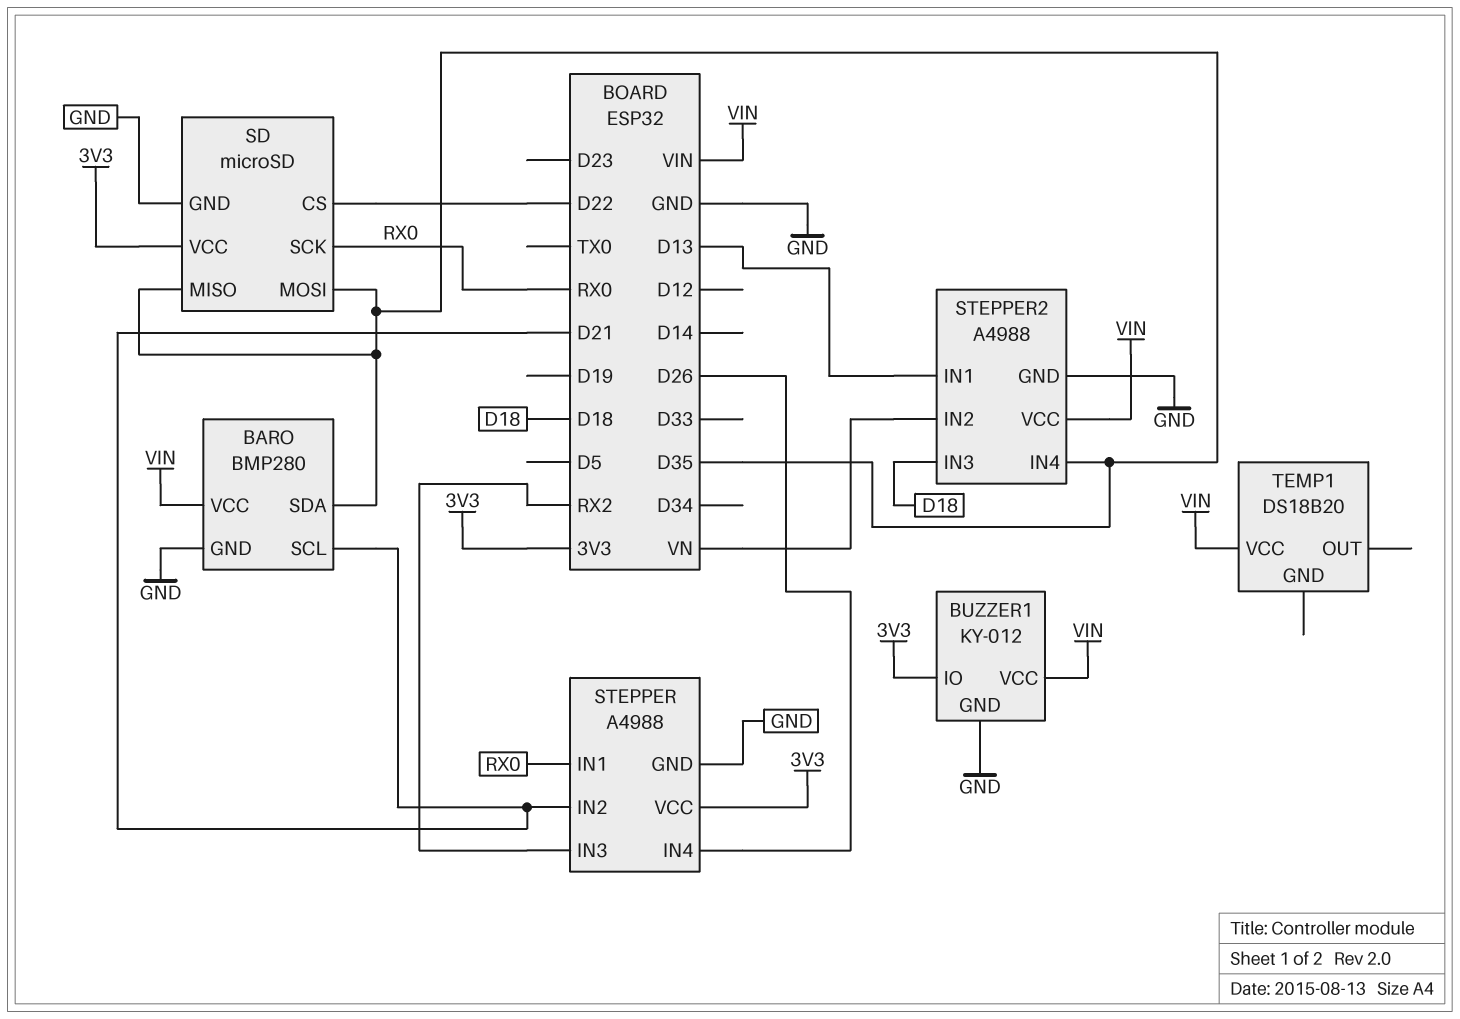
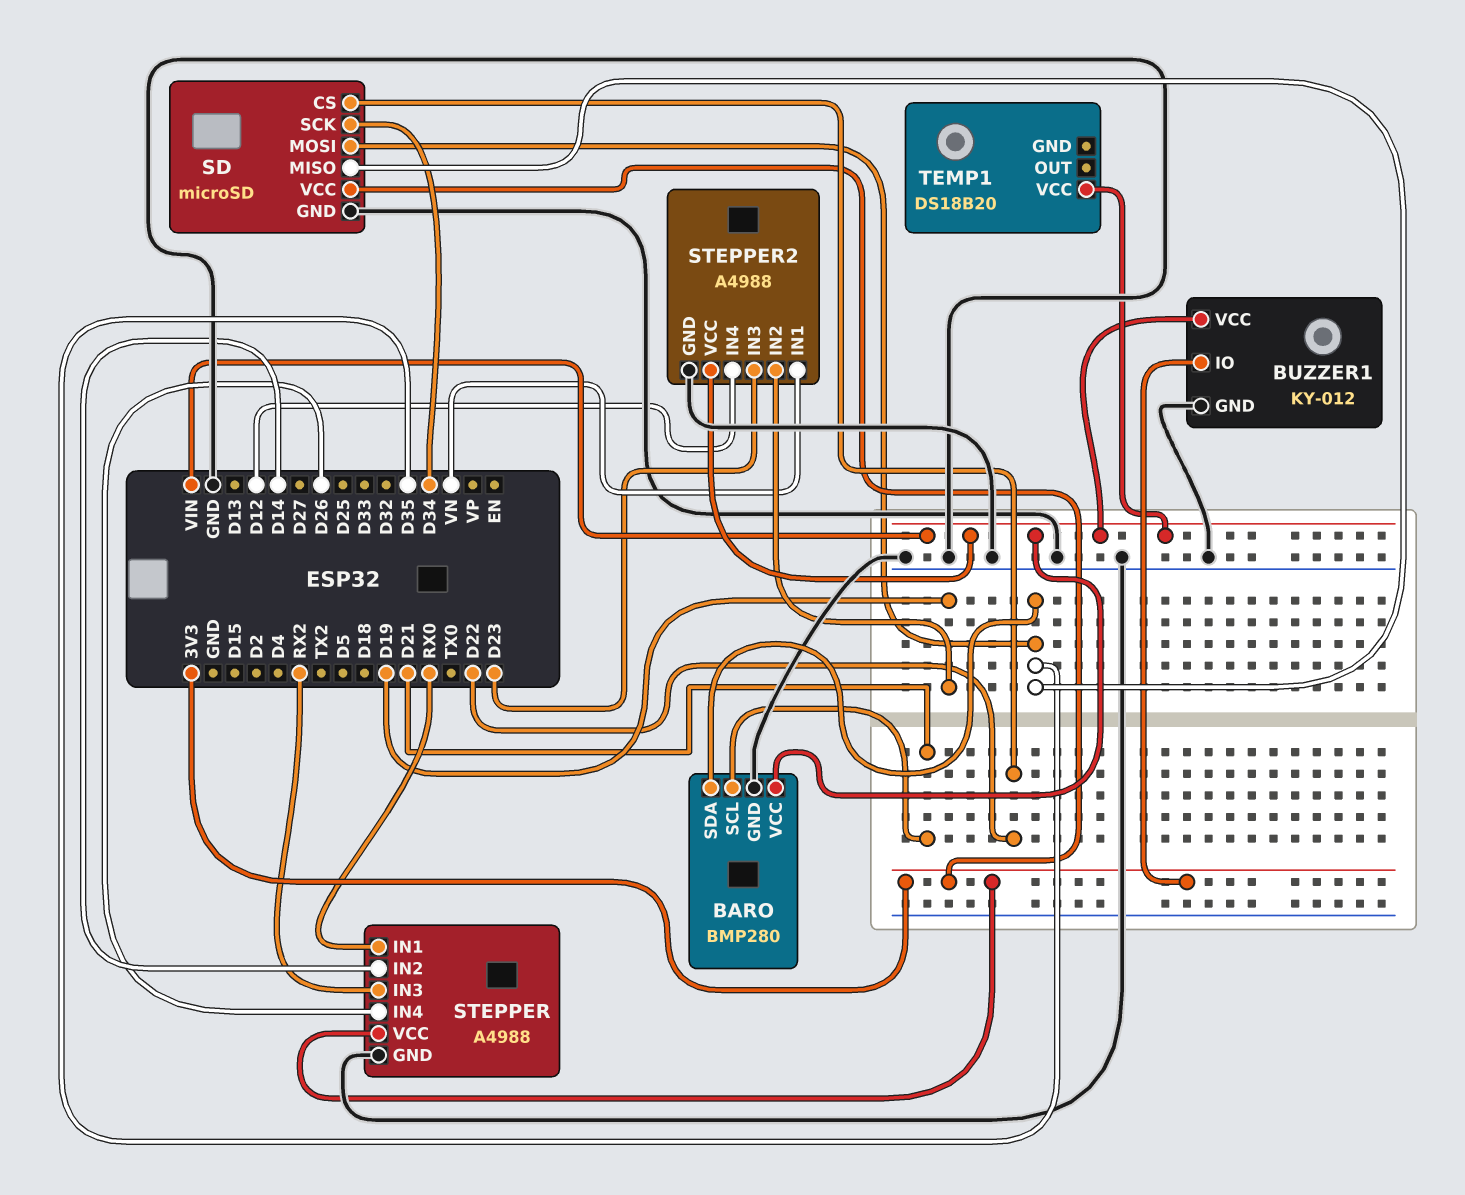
SD pin SCK: RX0 -> D34
STEPPER pin IN2: D21 -> D14
STEPPER2 pin IN1: D13 -> VN
STEPPER2 pin IN2: VN -> D19
STEPPER2 pin IN3: D18 -> D23
STEPPER2 pin IN4: D35 -> D12

